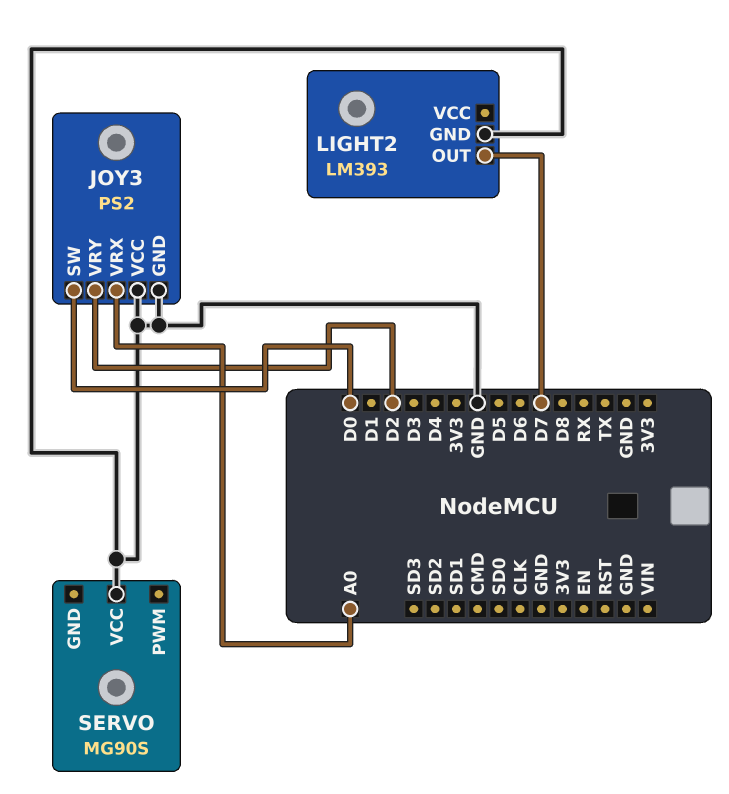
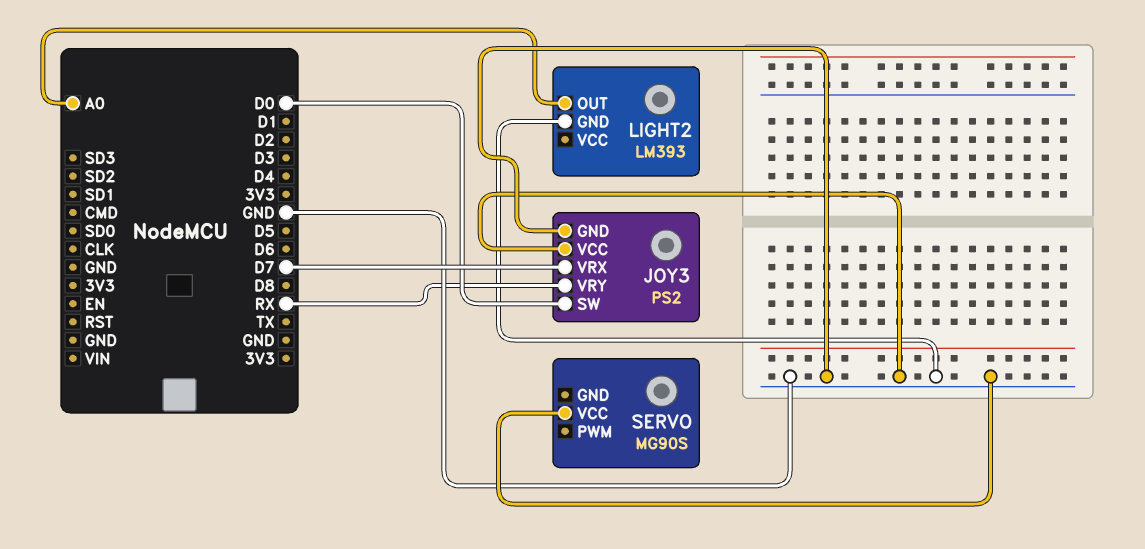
JOY3 pin VRX: A0 -> D7
JOY3 pin VRY: D2 -> RX
LIGHT2 pin OUT: D7 -> A0

